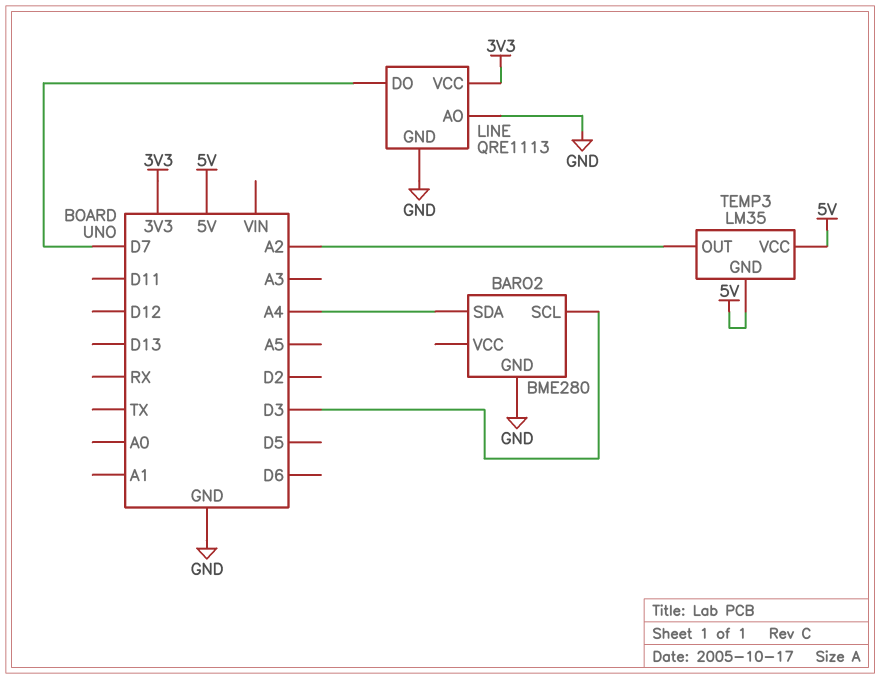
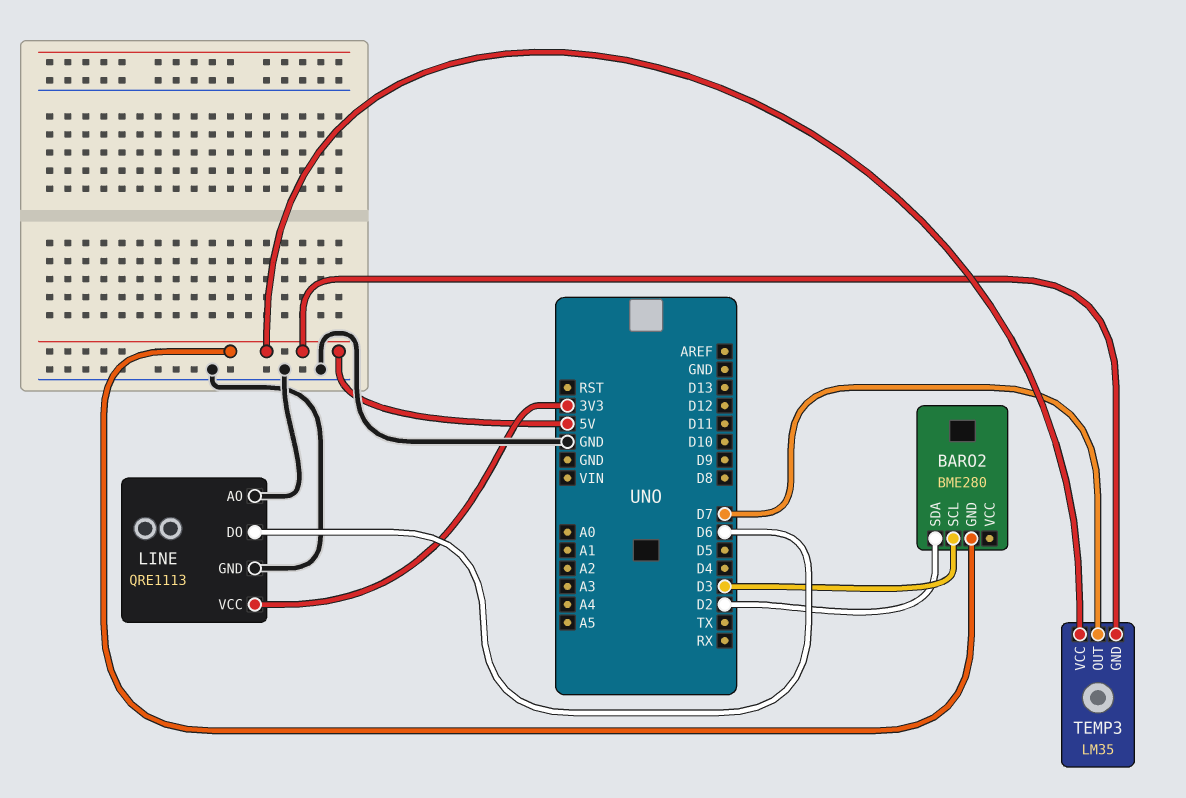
BARO2 pin GND: GND -> 5V
BARO2 pin SDA: A4 -> D2
LINE pin DO: D7 -> D6
TEMP3 pin OUT: A2 -> D7

